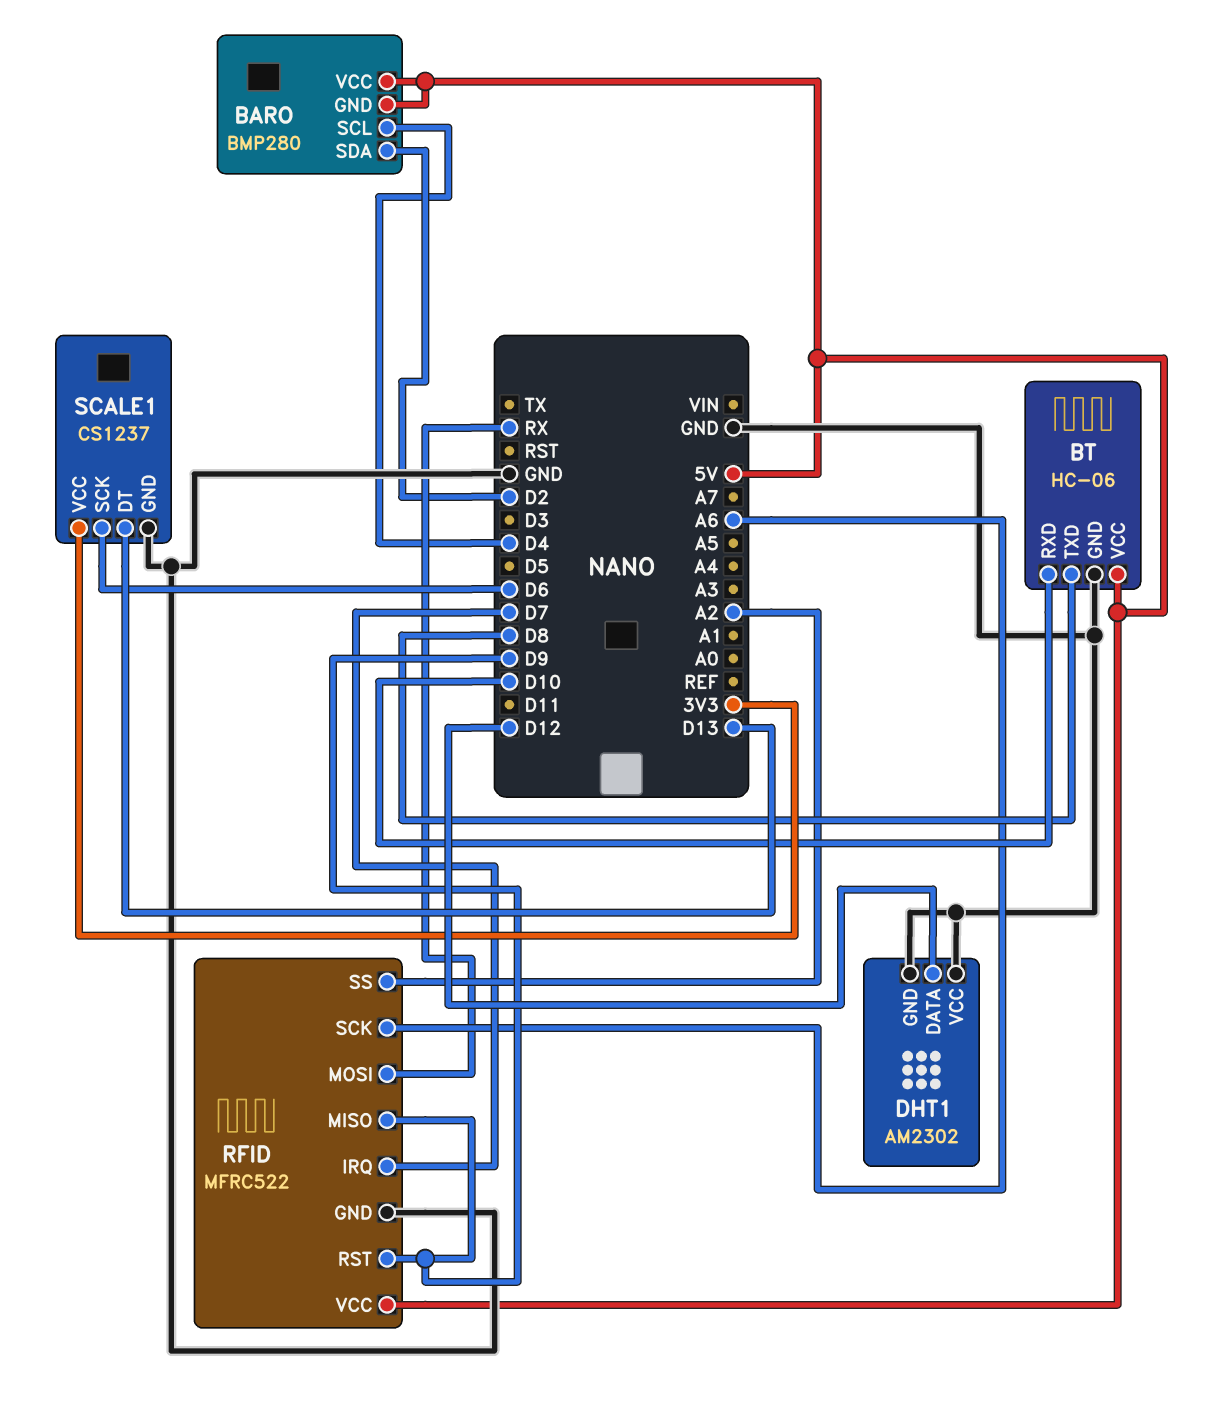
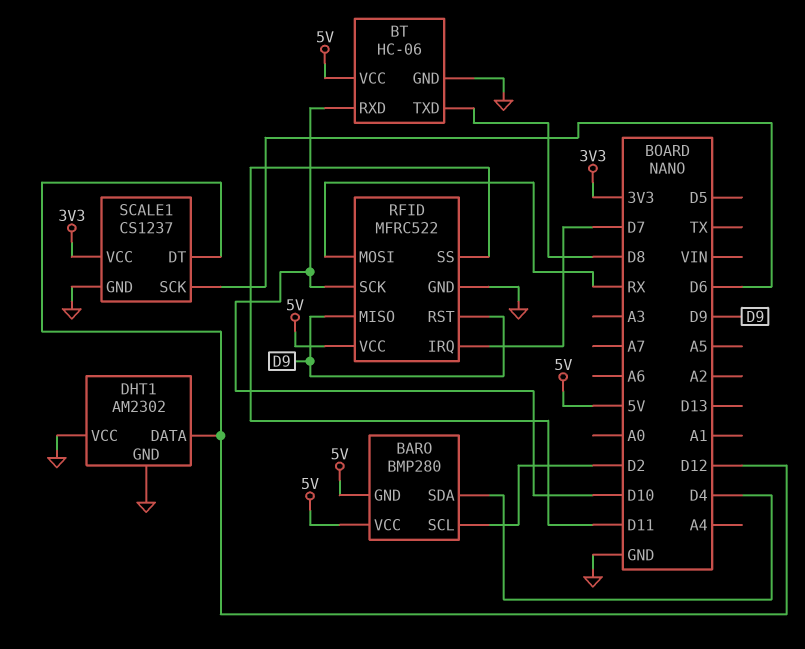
BARO pin SCL: D4 -> D2
BARO pin SDA: D2 -> D4
RFID pin SCK: A6 -> D10
RFID pin SS: A2 -> D11
SCALE1 pin DT: D13 -> D12

